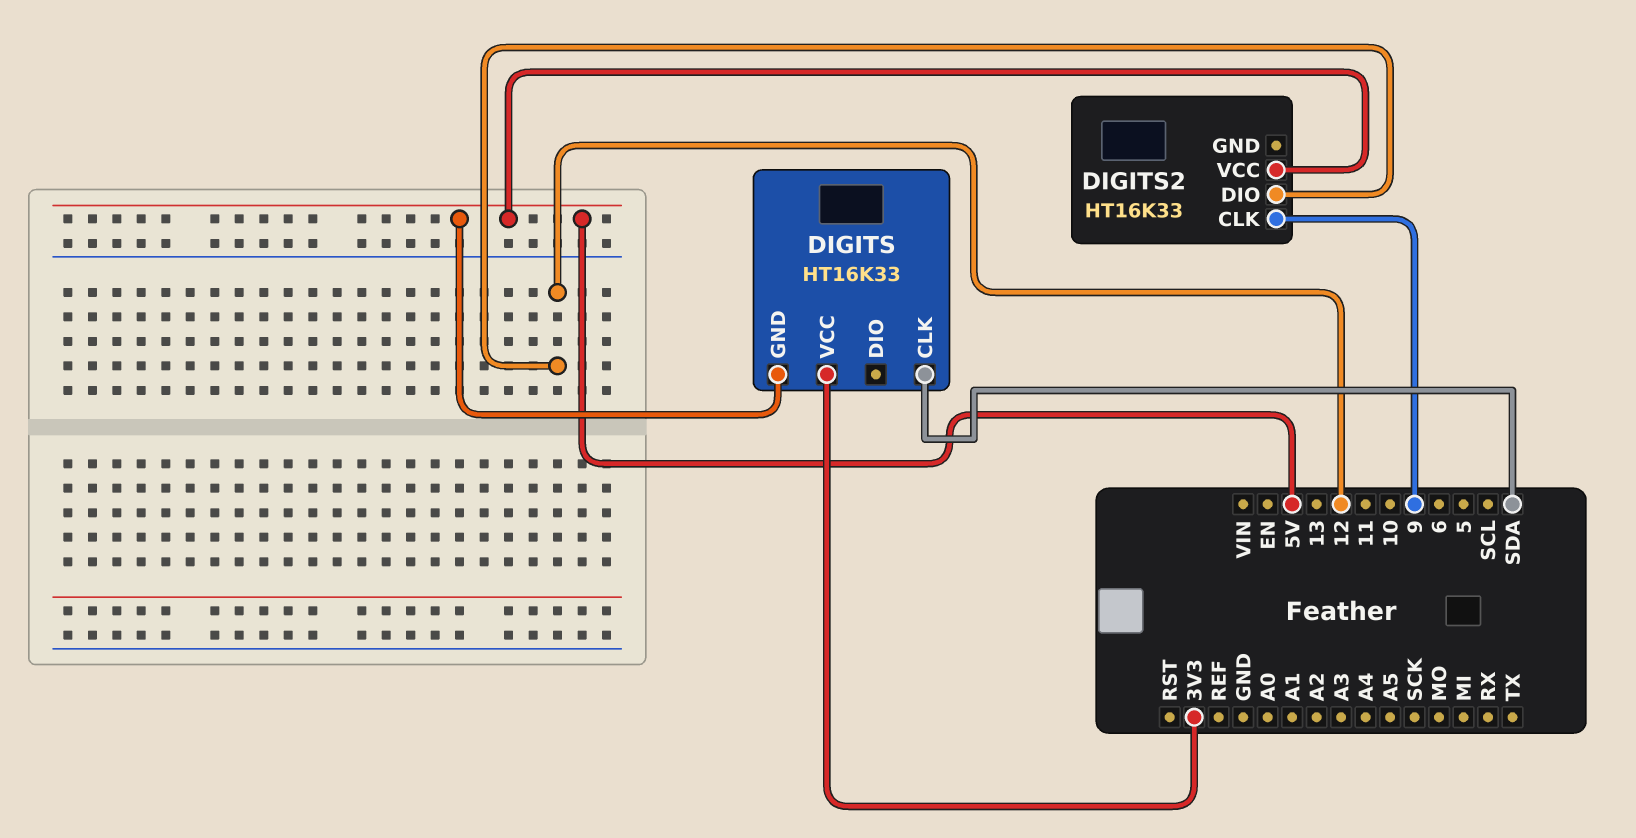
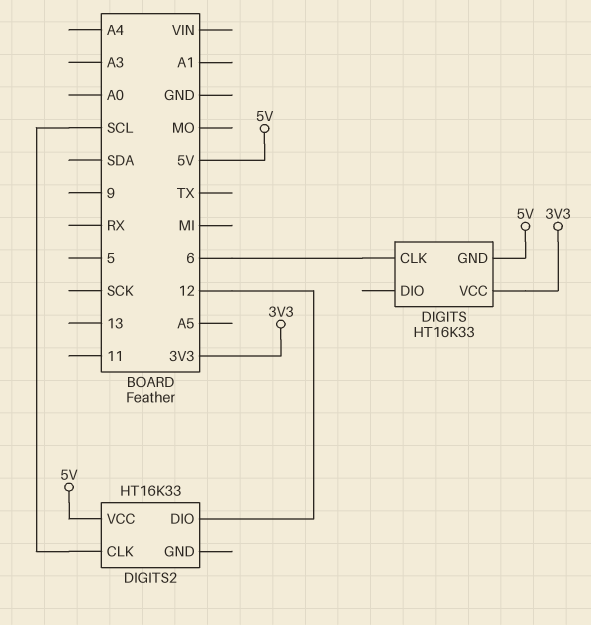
DIGITS pin CLK: SDA -> 6
DIGITS2 pin CLK: 9 -> SCL

